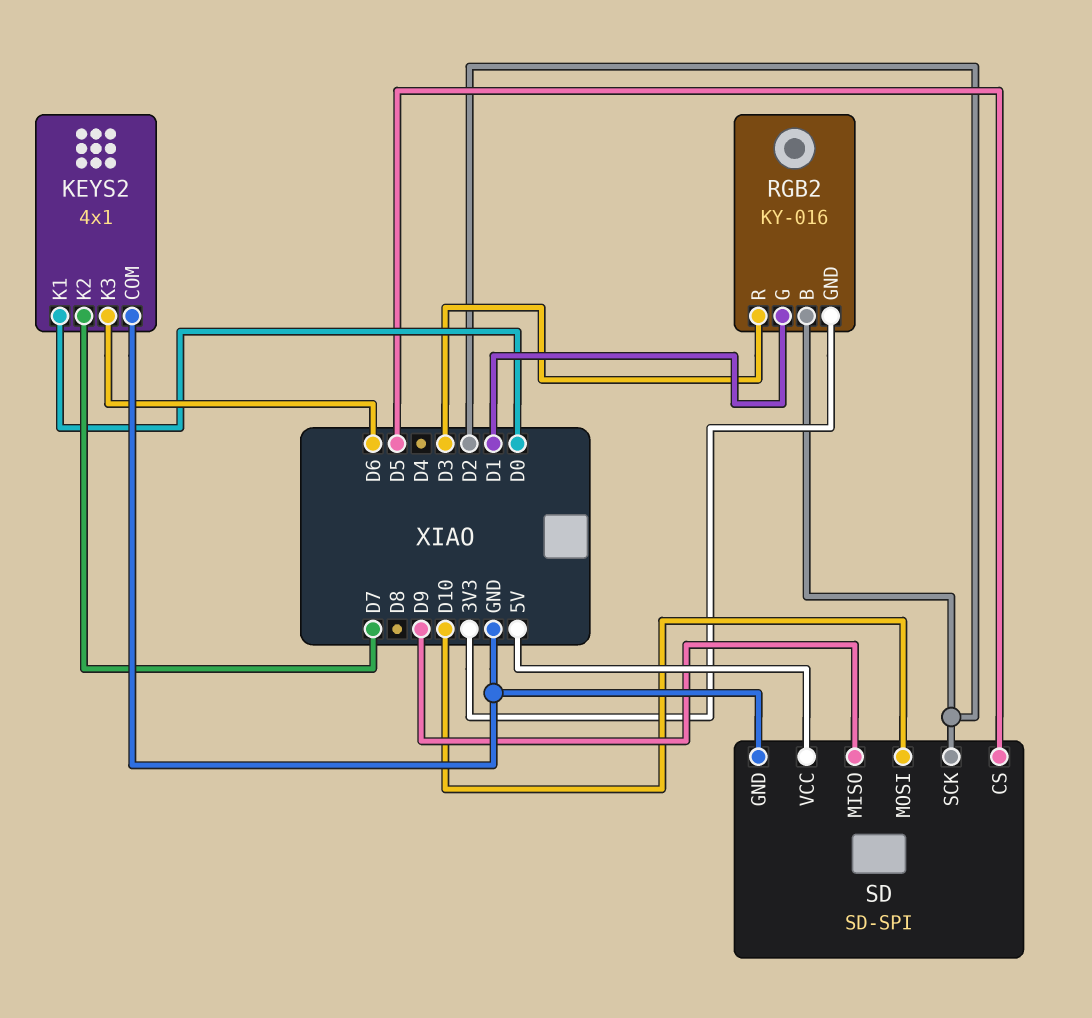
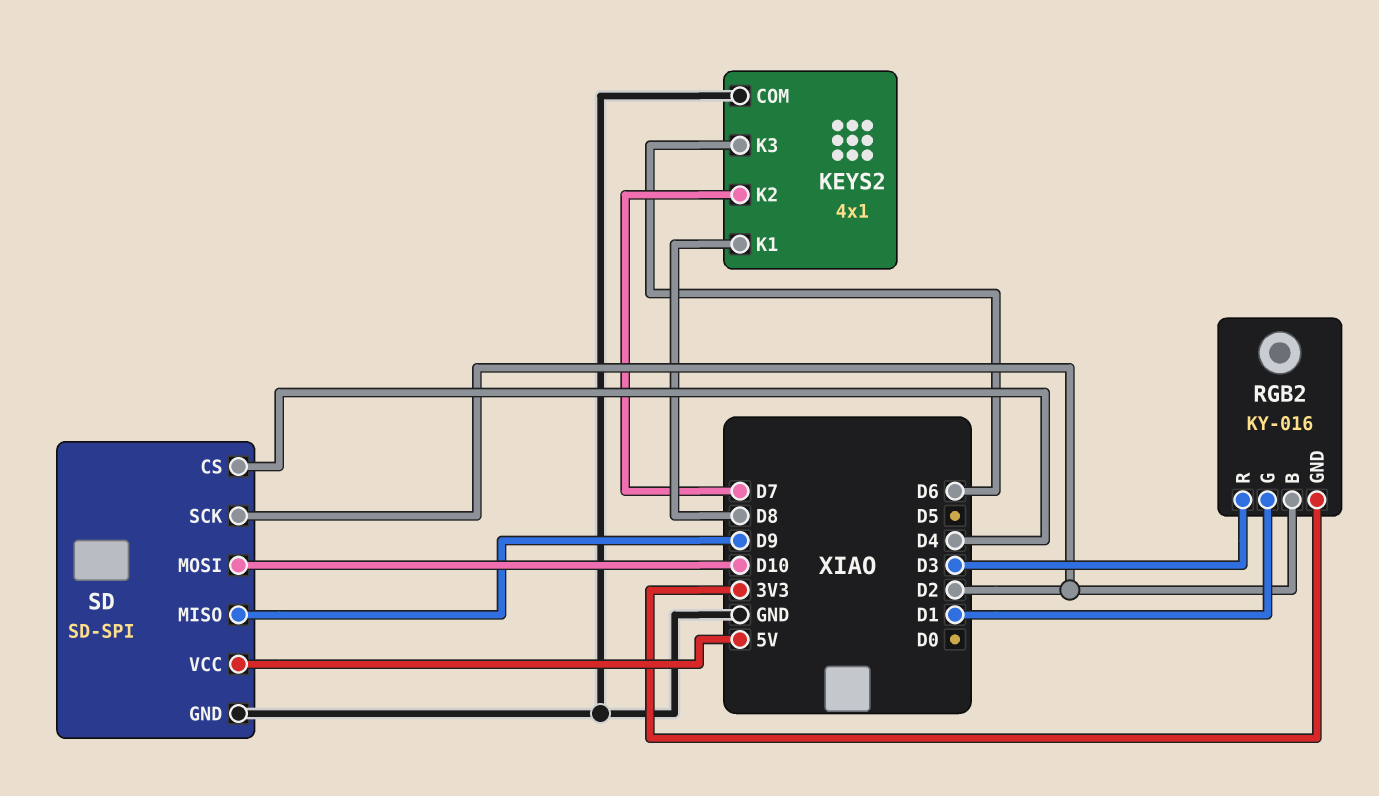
KEYS2 pin K1: D0 -> D8
SD pin CS: D5 -> D4

